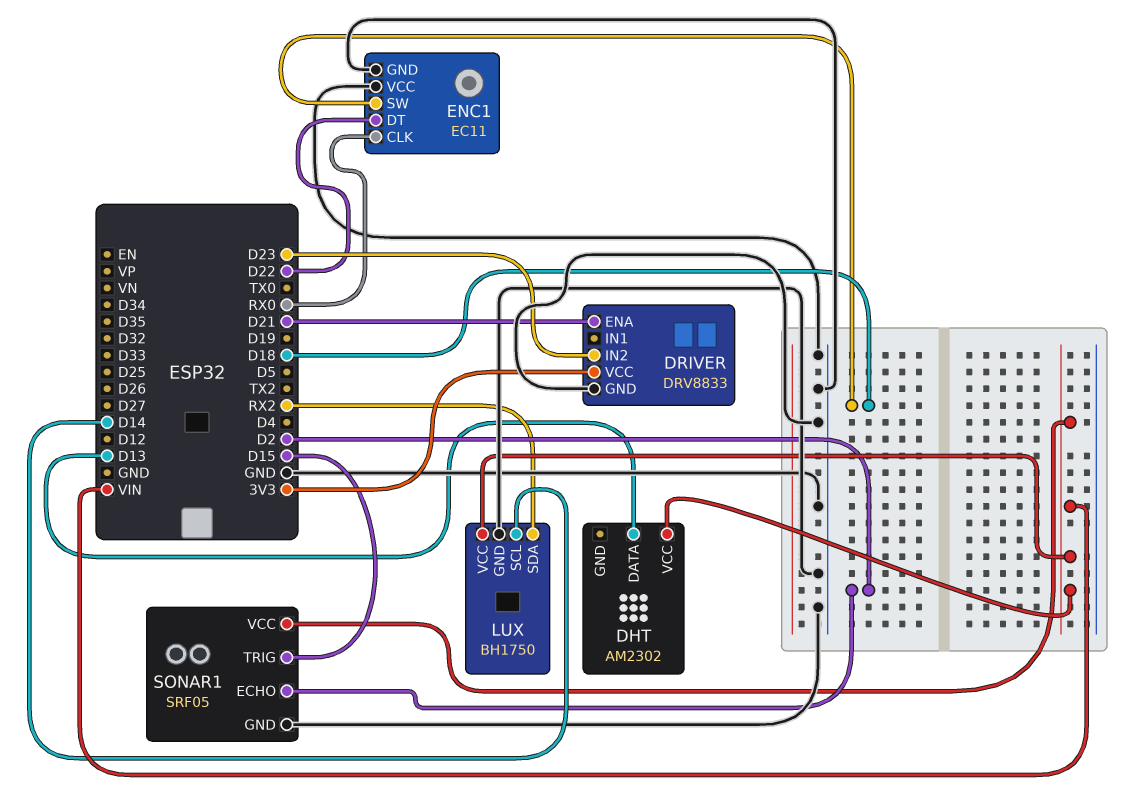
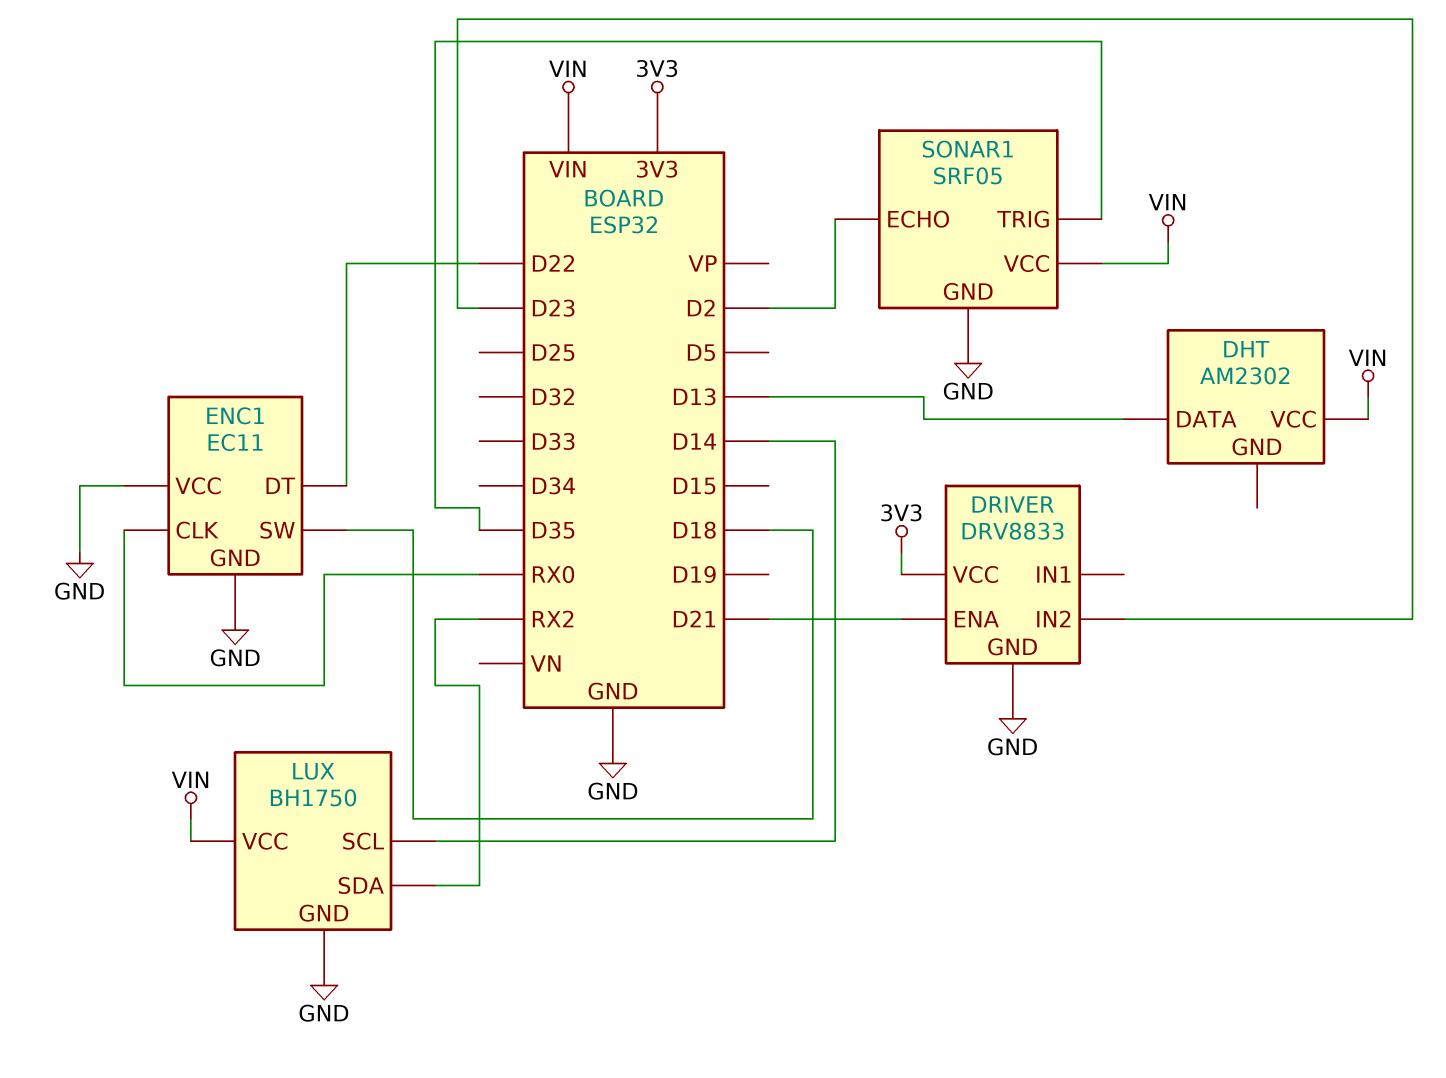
SONAR1 pin TRIG: D15 -> D35

